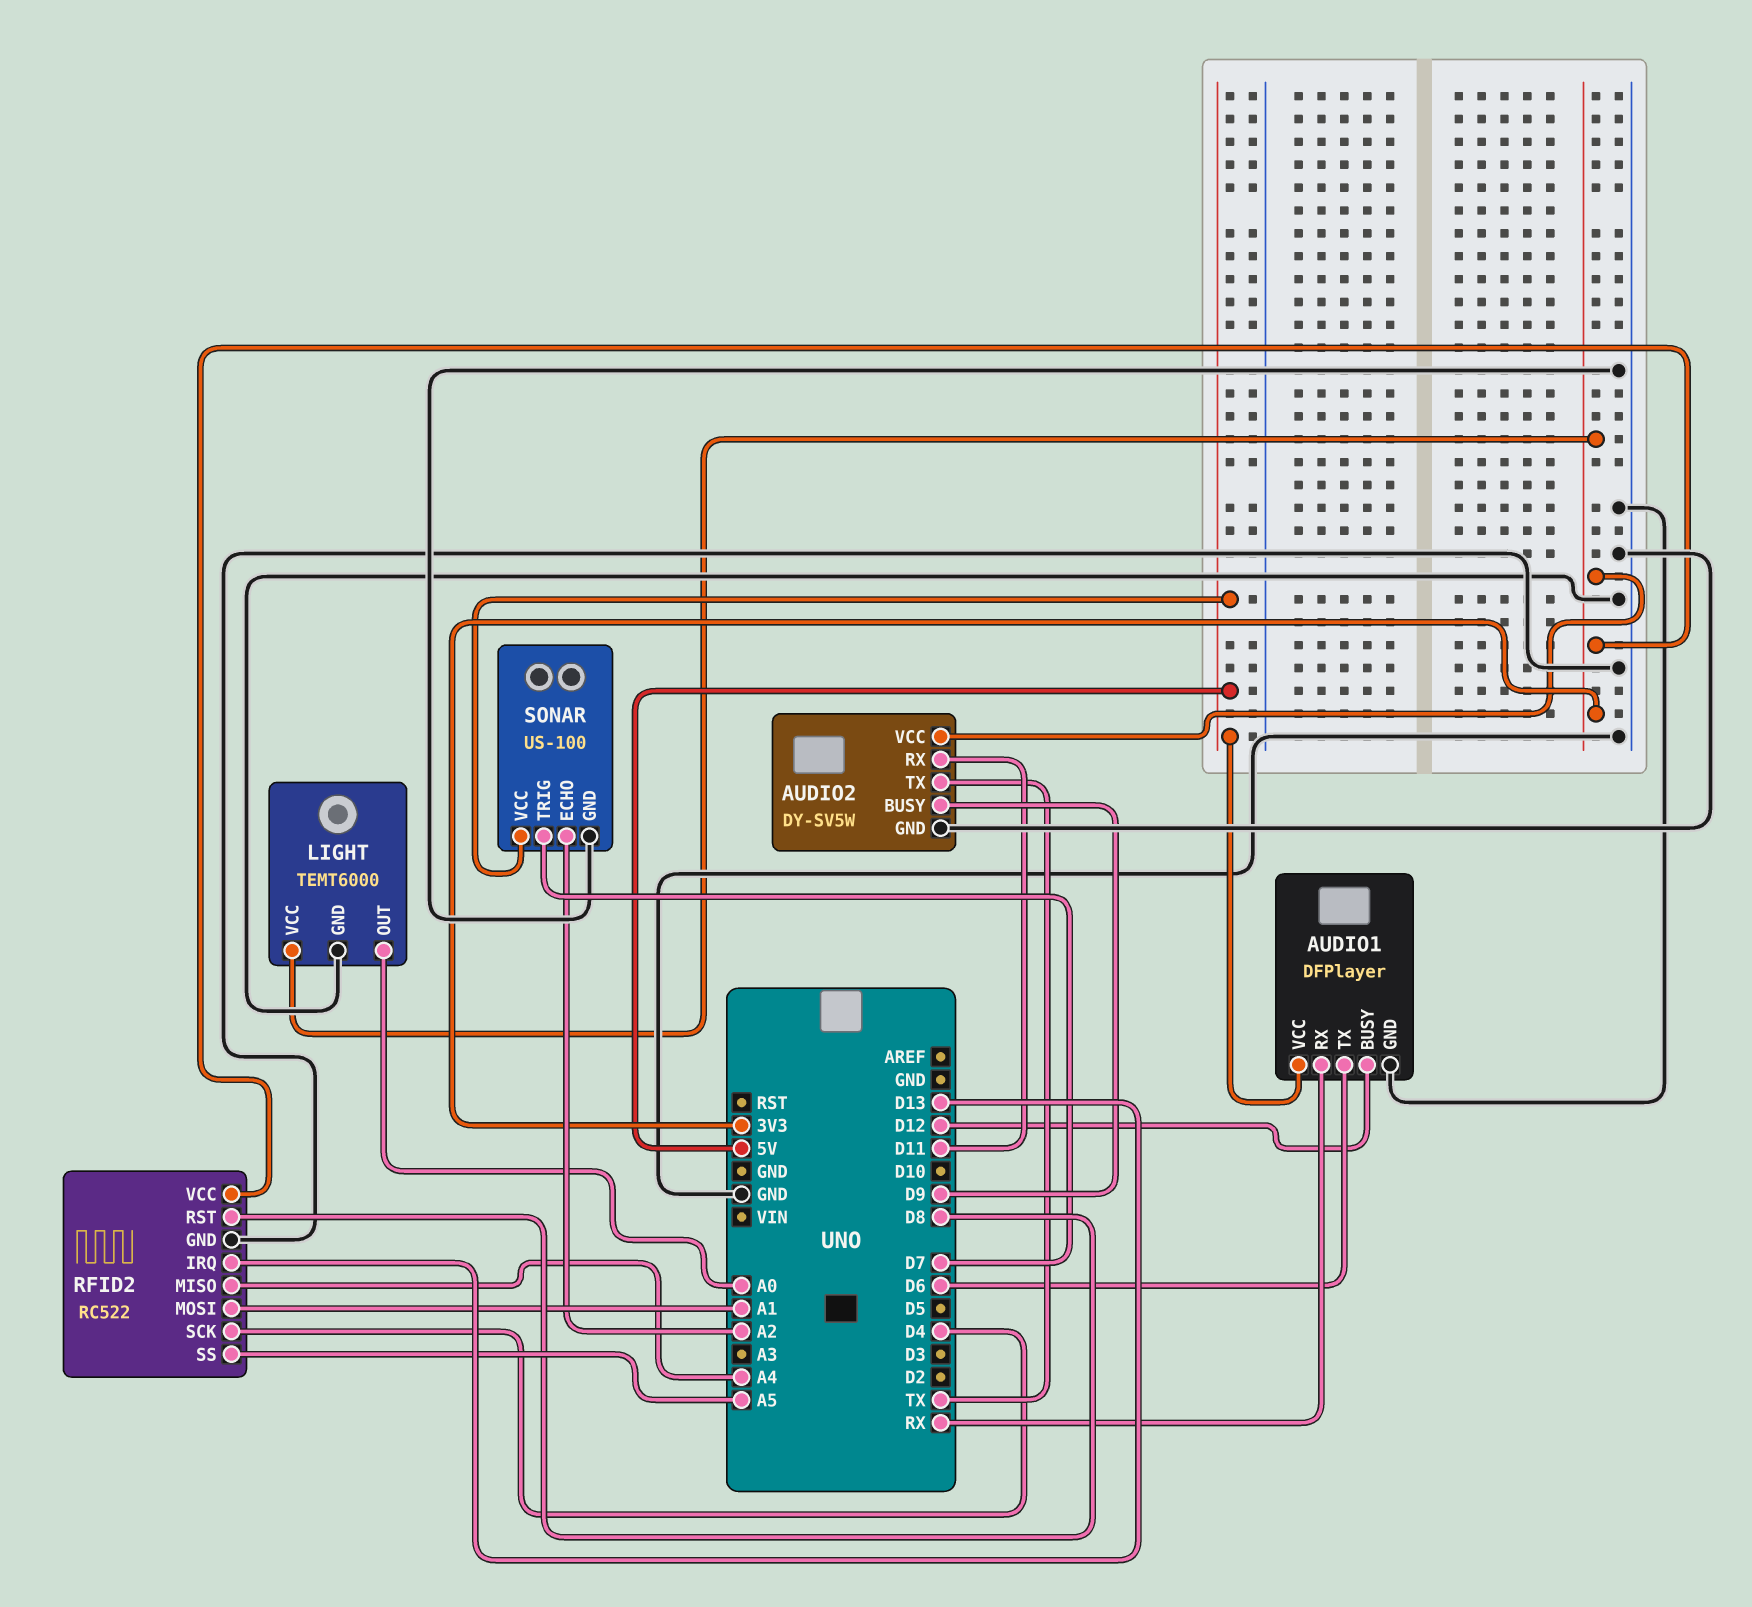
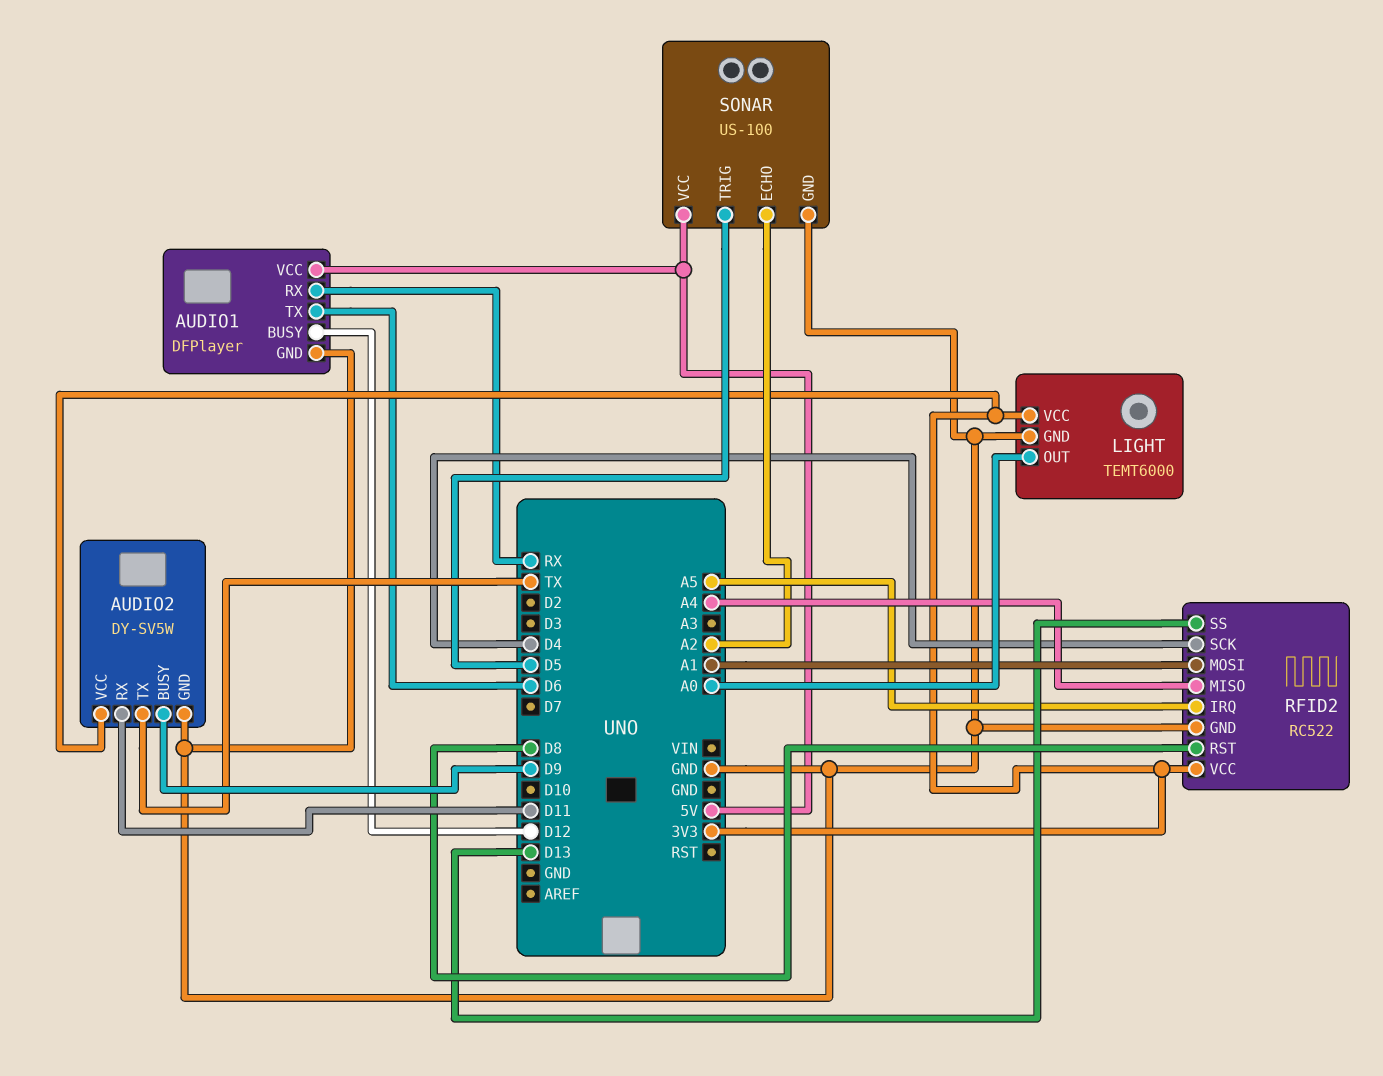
RFID2 pin IRQ: D13 -> A5
RFID2 pin SS: A5 -> D13
SONAR pin TRIG: D7 -> D5

